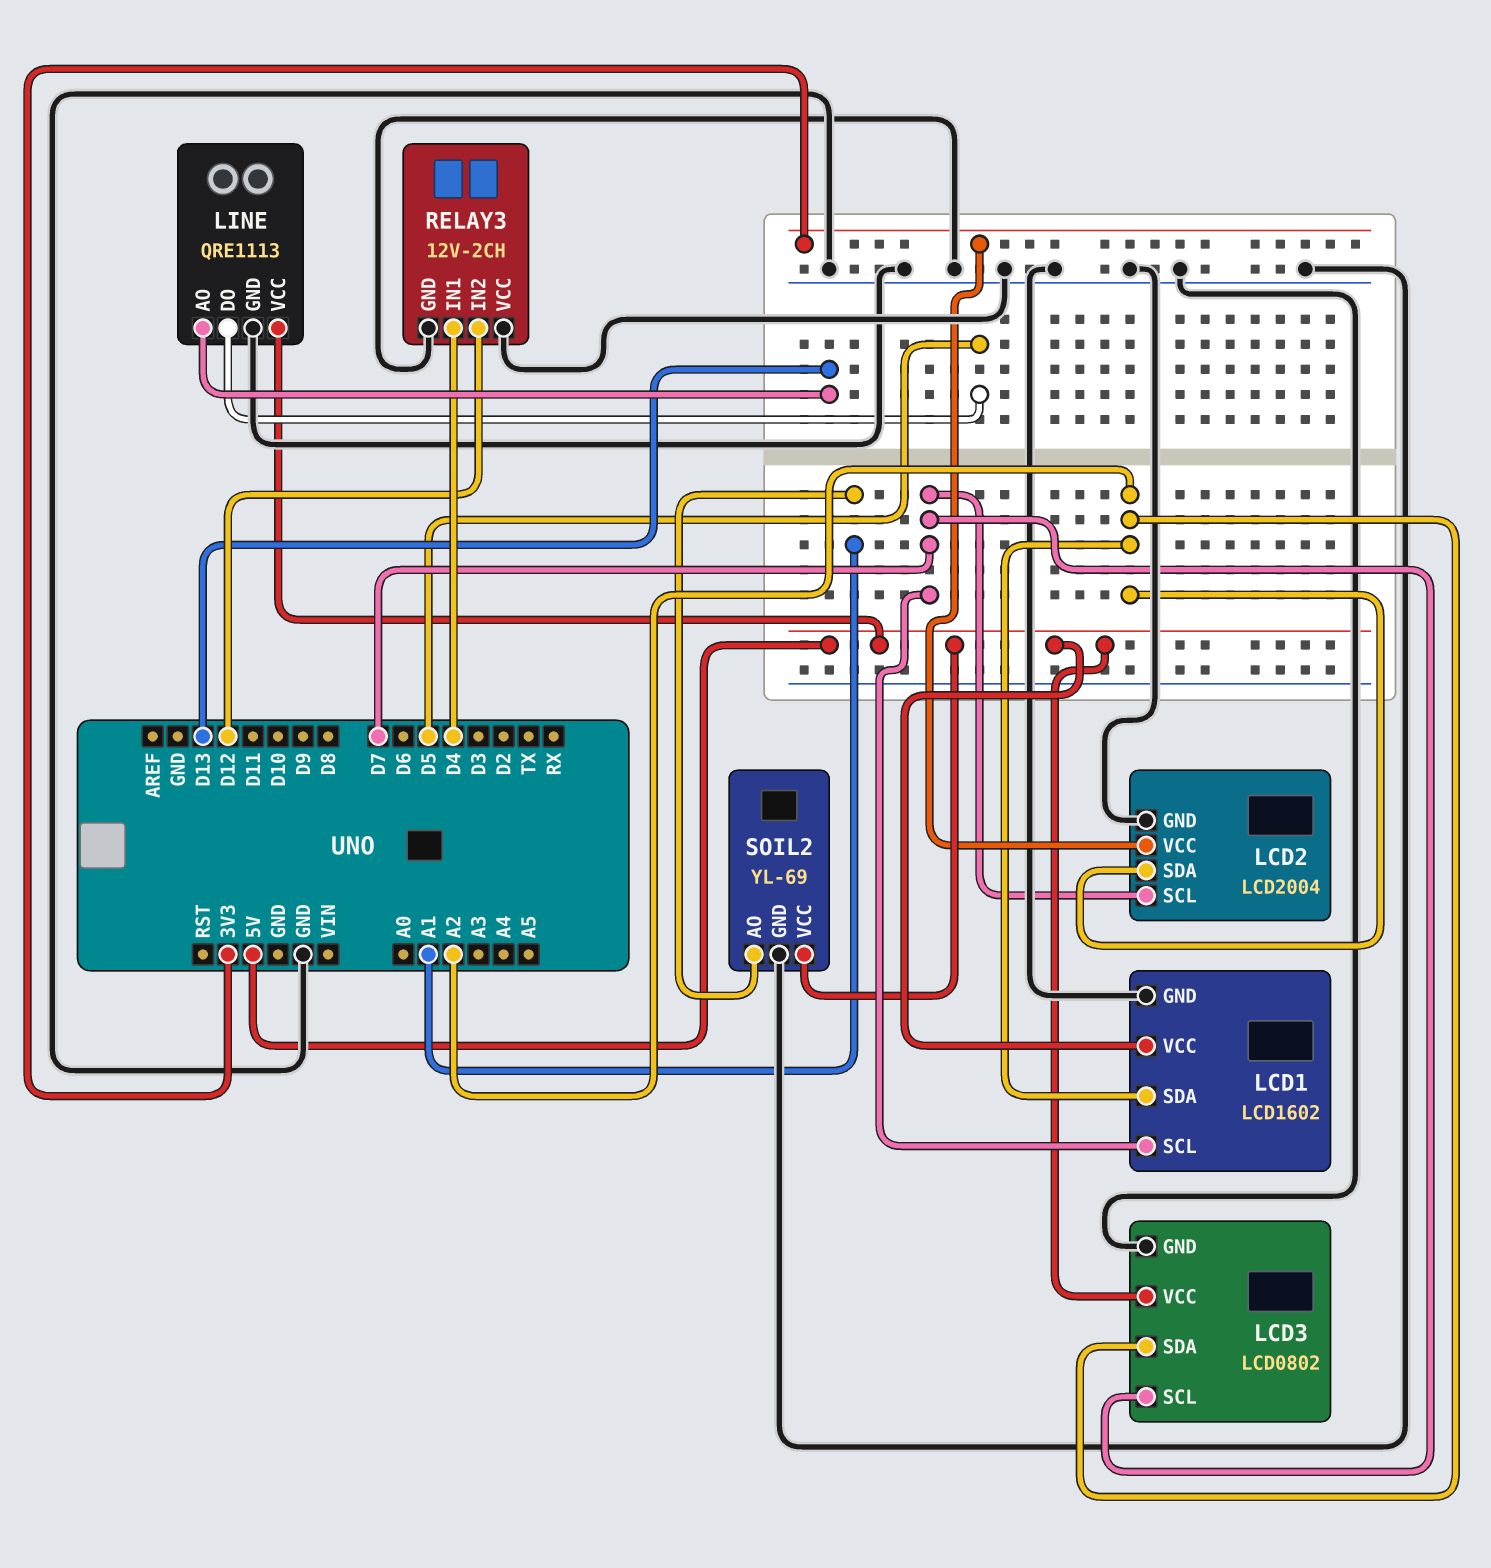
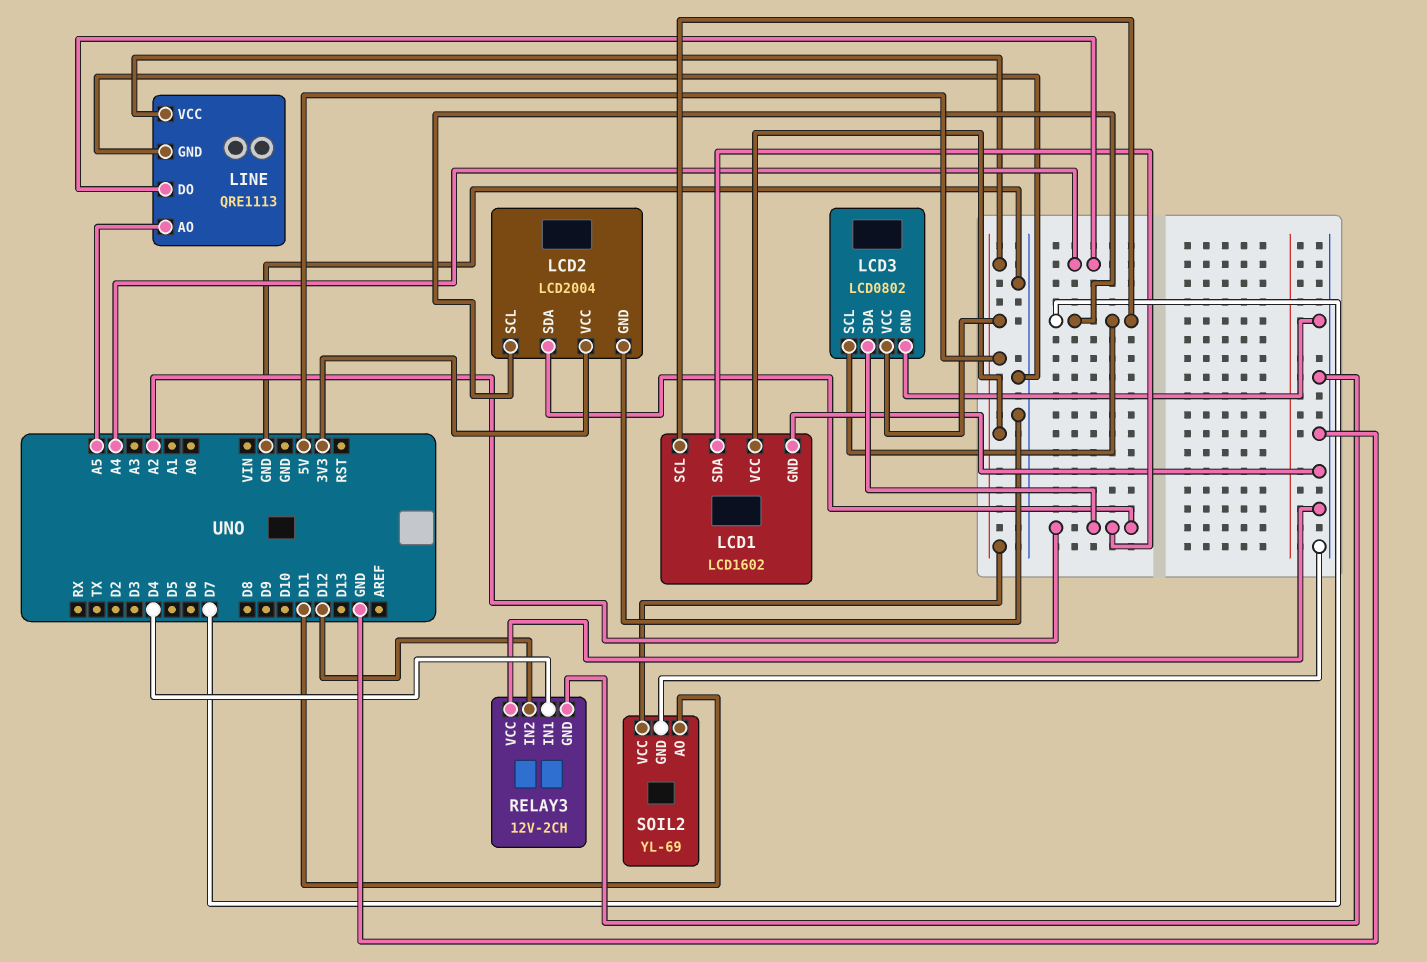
LINE pin AO: D13 -> A5
LINE pin DO: D5 -> A4
SOIL2 pin AO: A1 -> D11

